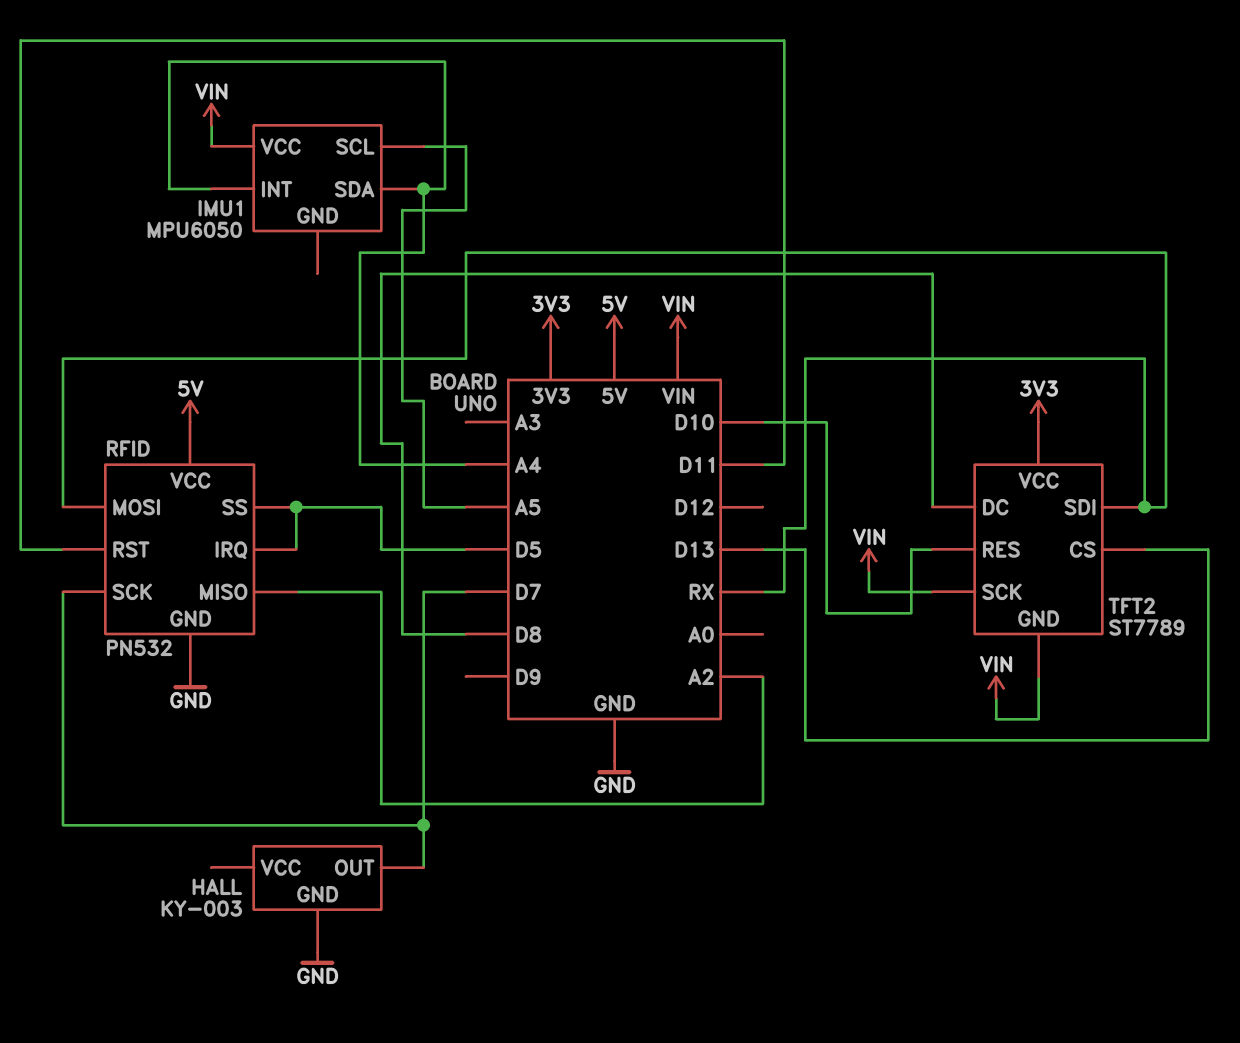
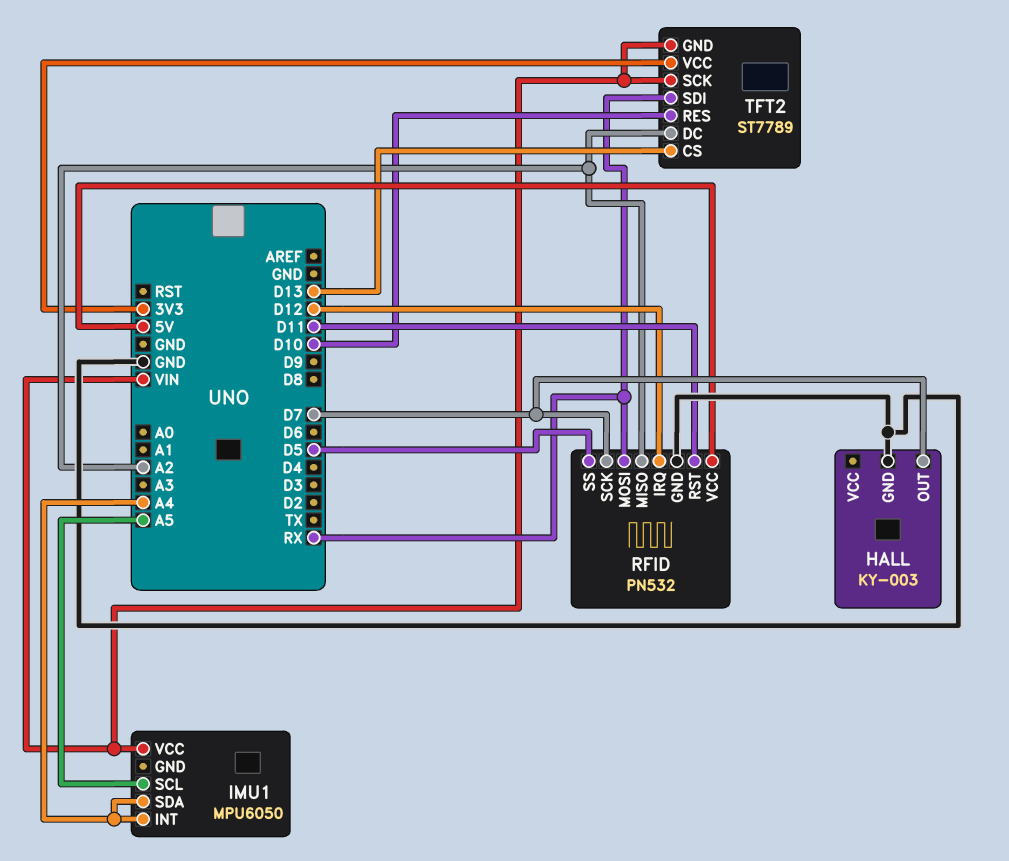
RFID pin IRQ: D5 -> D12
TFT2 pin DC: D8 -> A2

